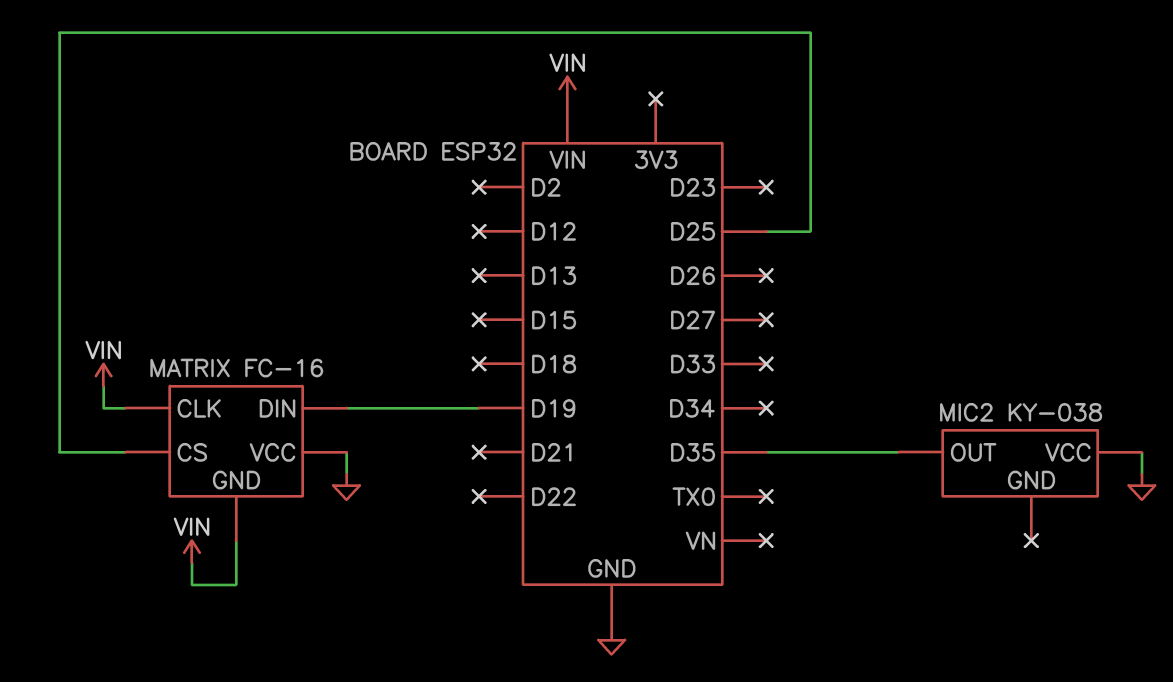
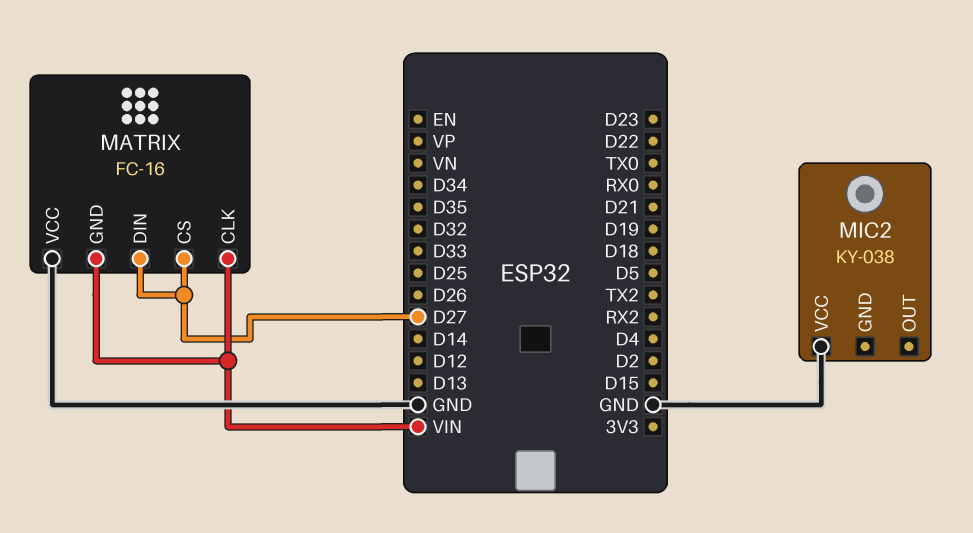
MATRIX pin CS: D25 -> D27
MATRIX pin DIN: D19 -> D27
MIC2 pin OUT: D35 -> none

